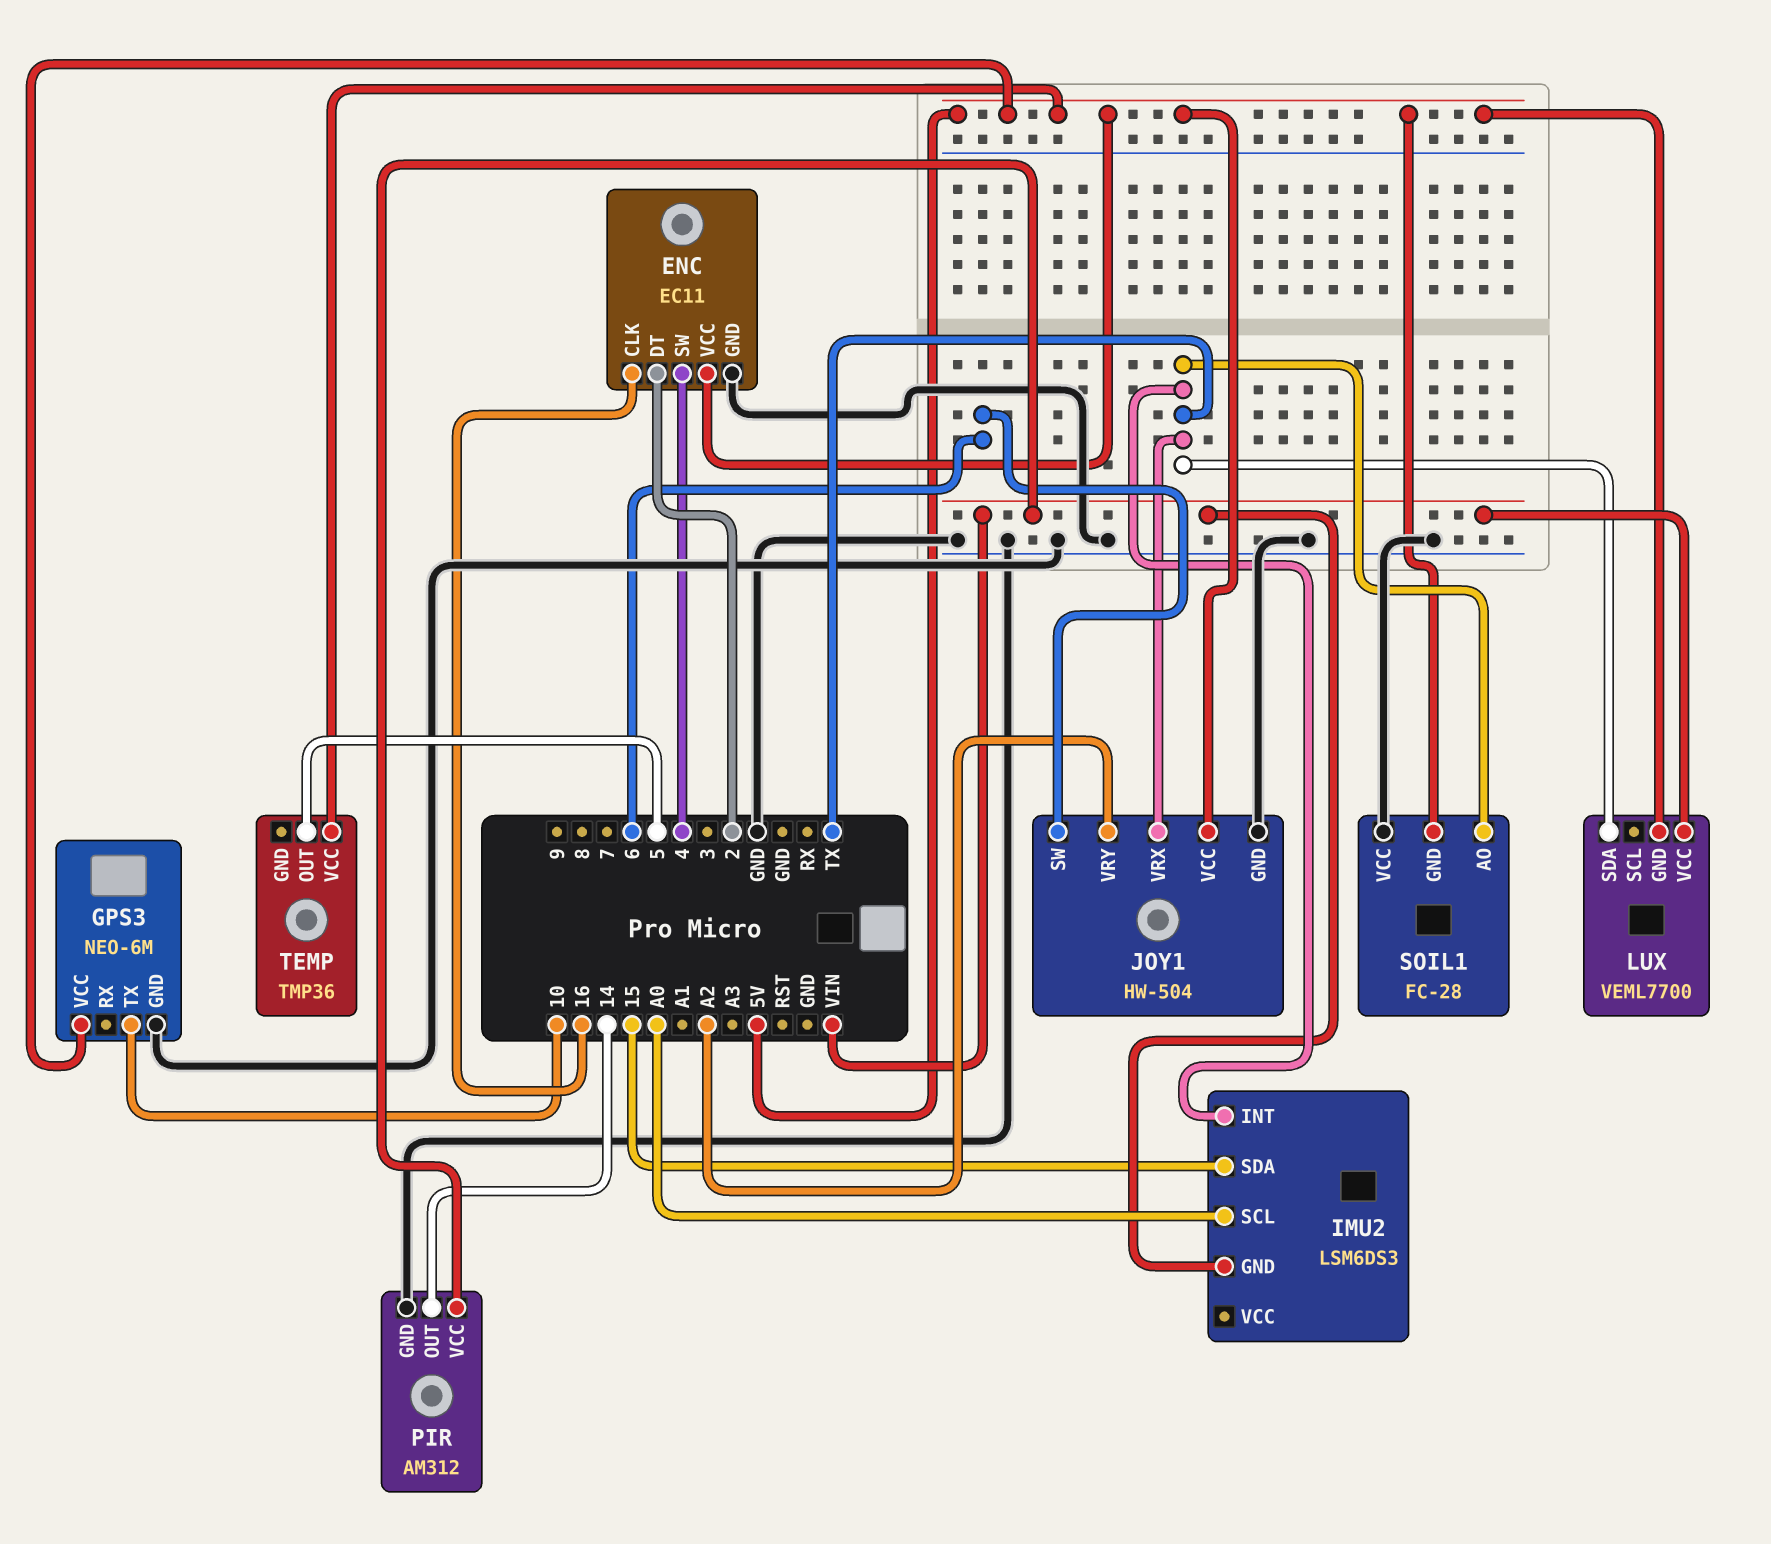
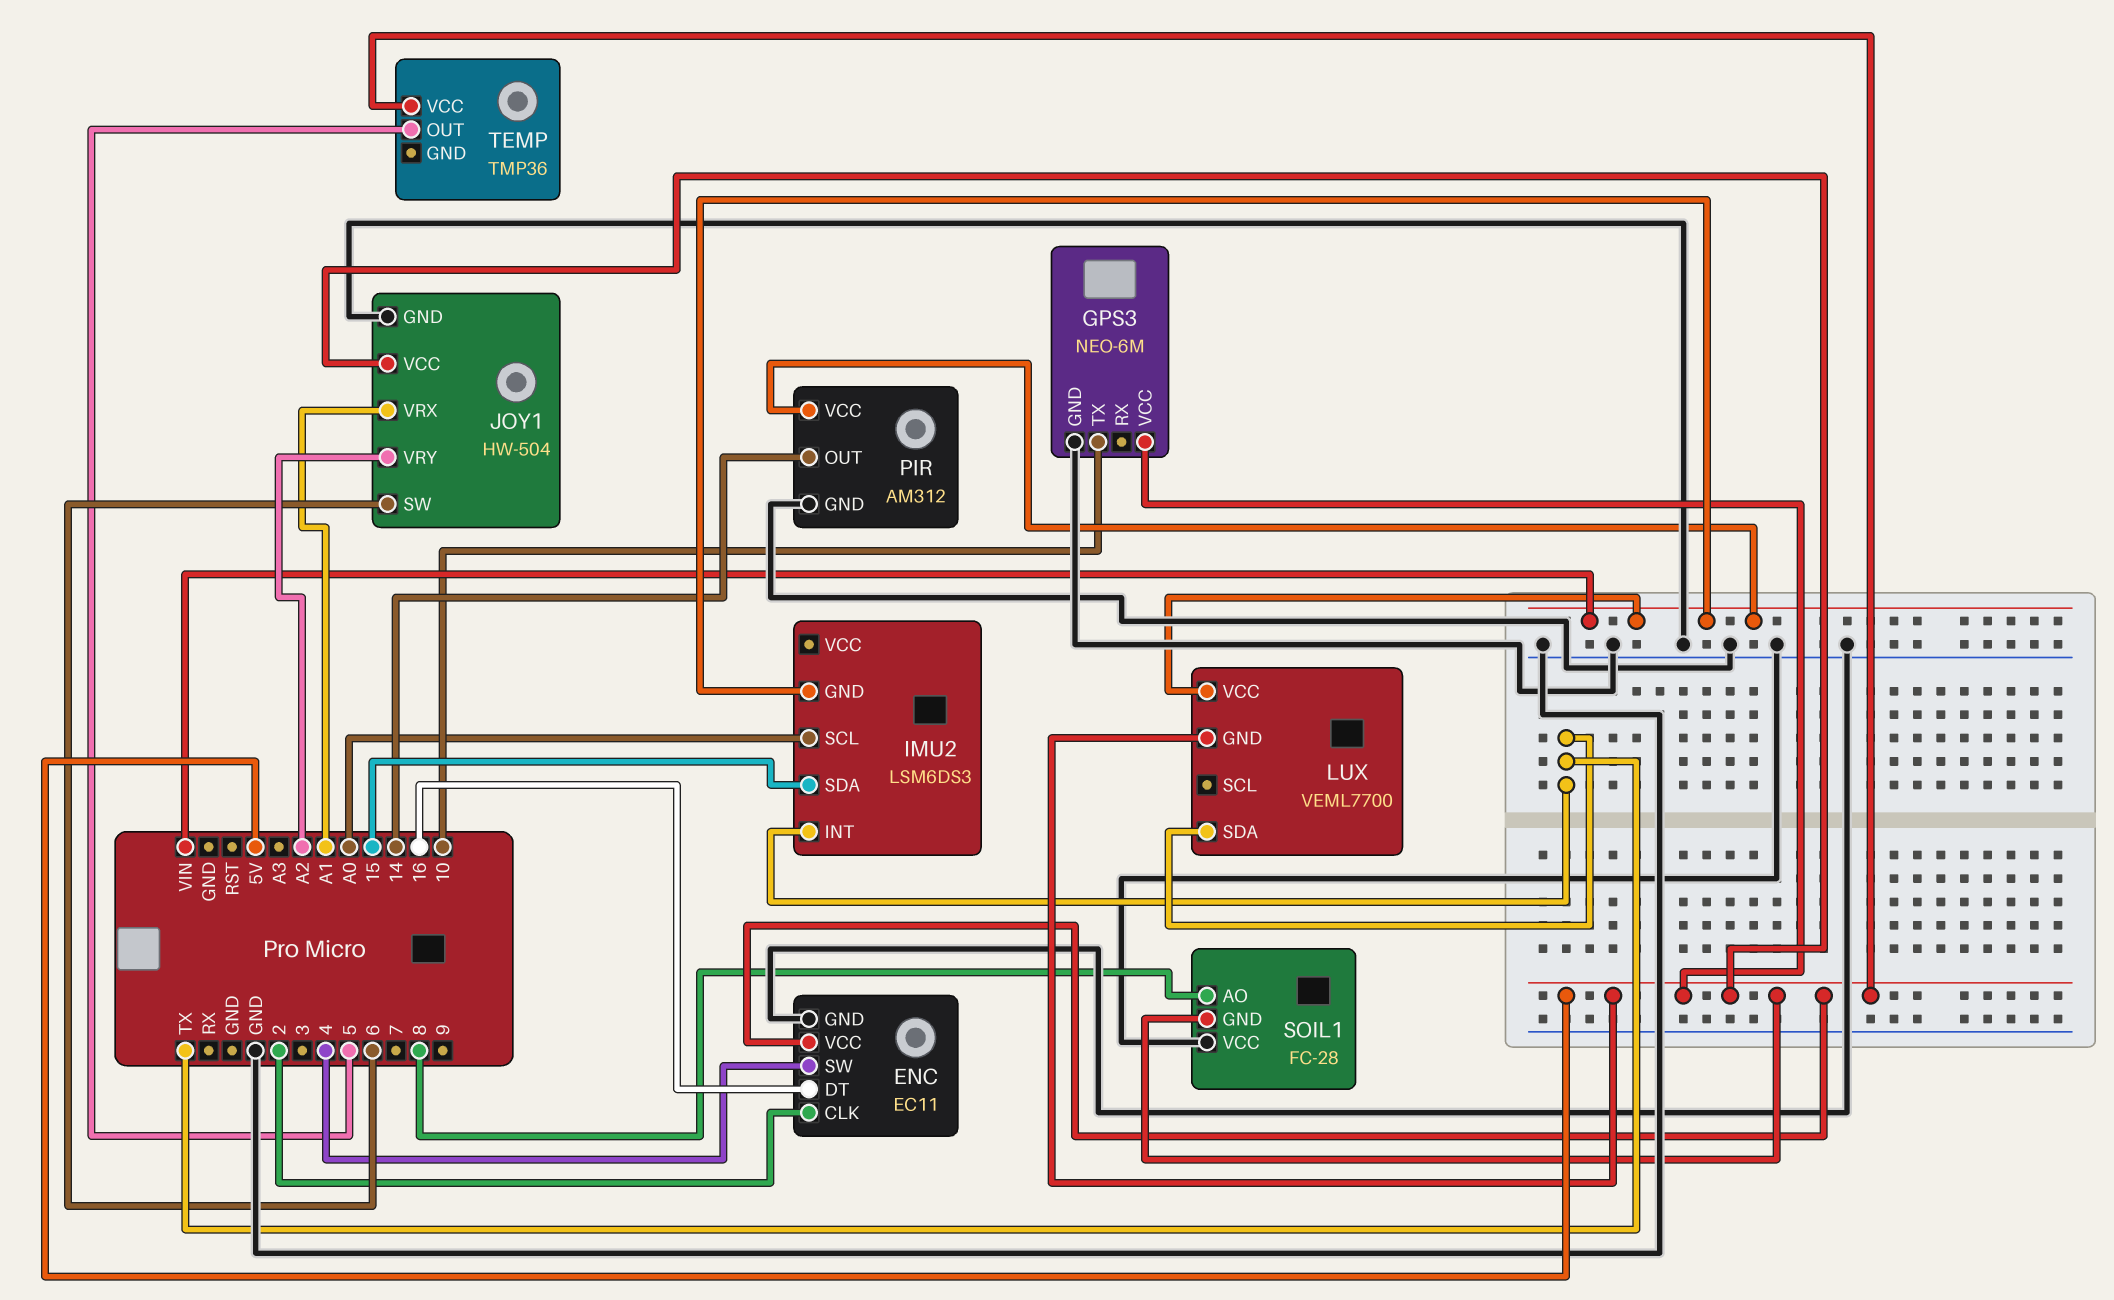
ENC pin CLK: 16 -> 2
ENC pin DT: 2 -> 16
JOY1 pin VRX: TX -> A1
SOIL1 pin AO: TX -> 8

